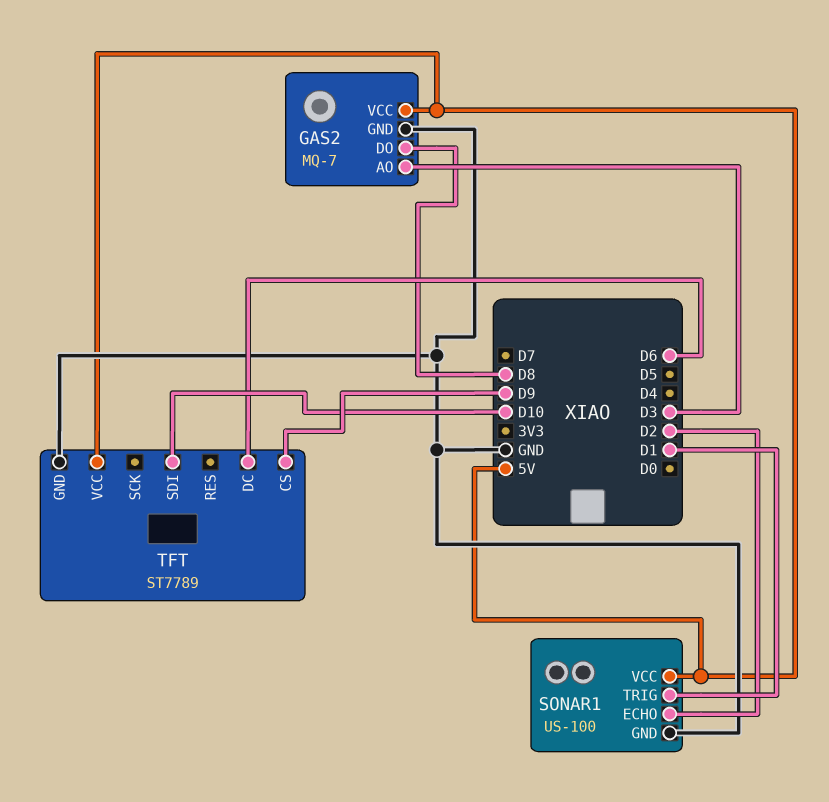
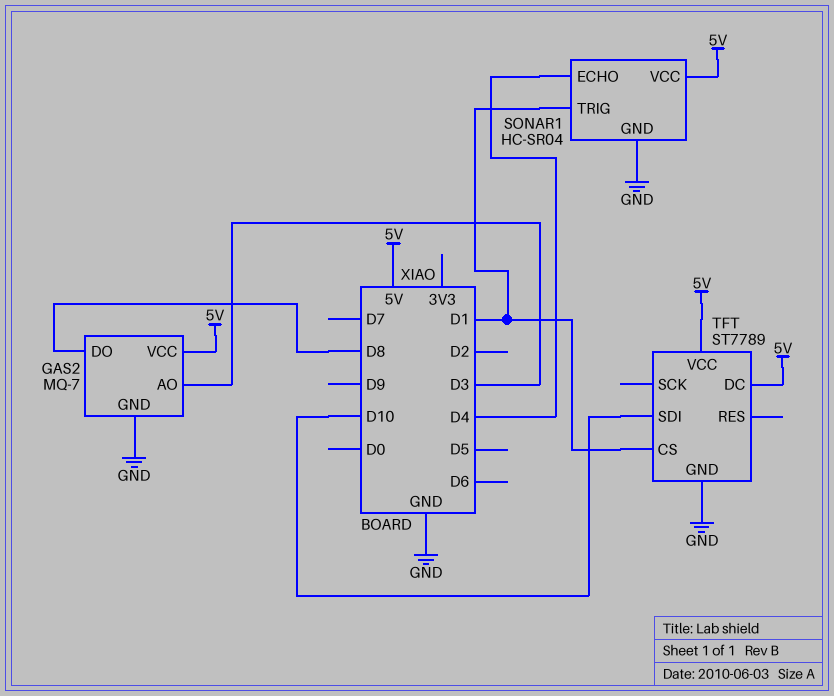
SONAR1: US-100 -> HC-SR04
SONAR1 pin ECHO: D2 -> D4
TFT pin CS: D9 -> D1
TFT pin DC: D6 -> 5V

